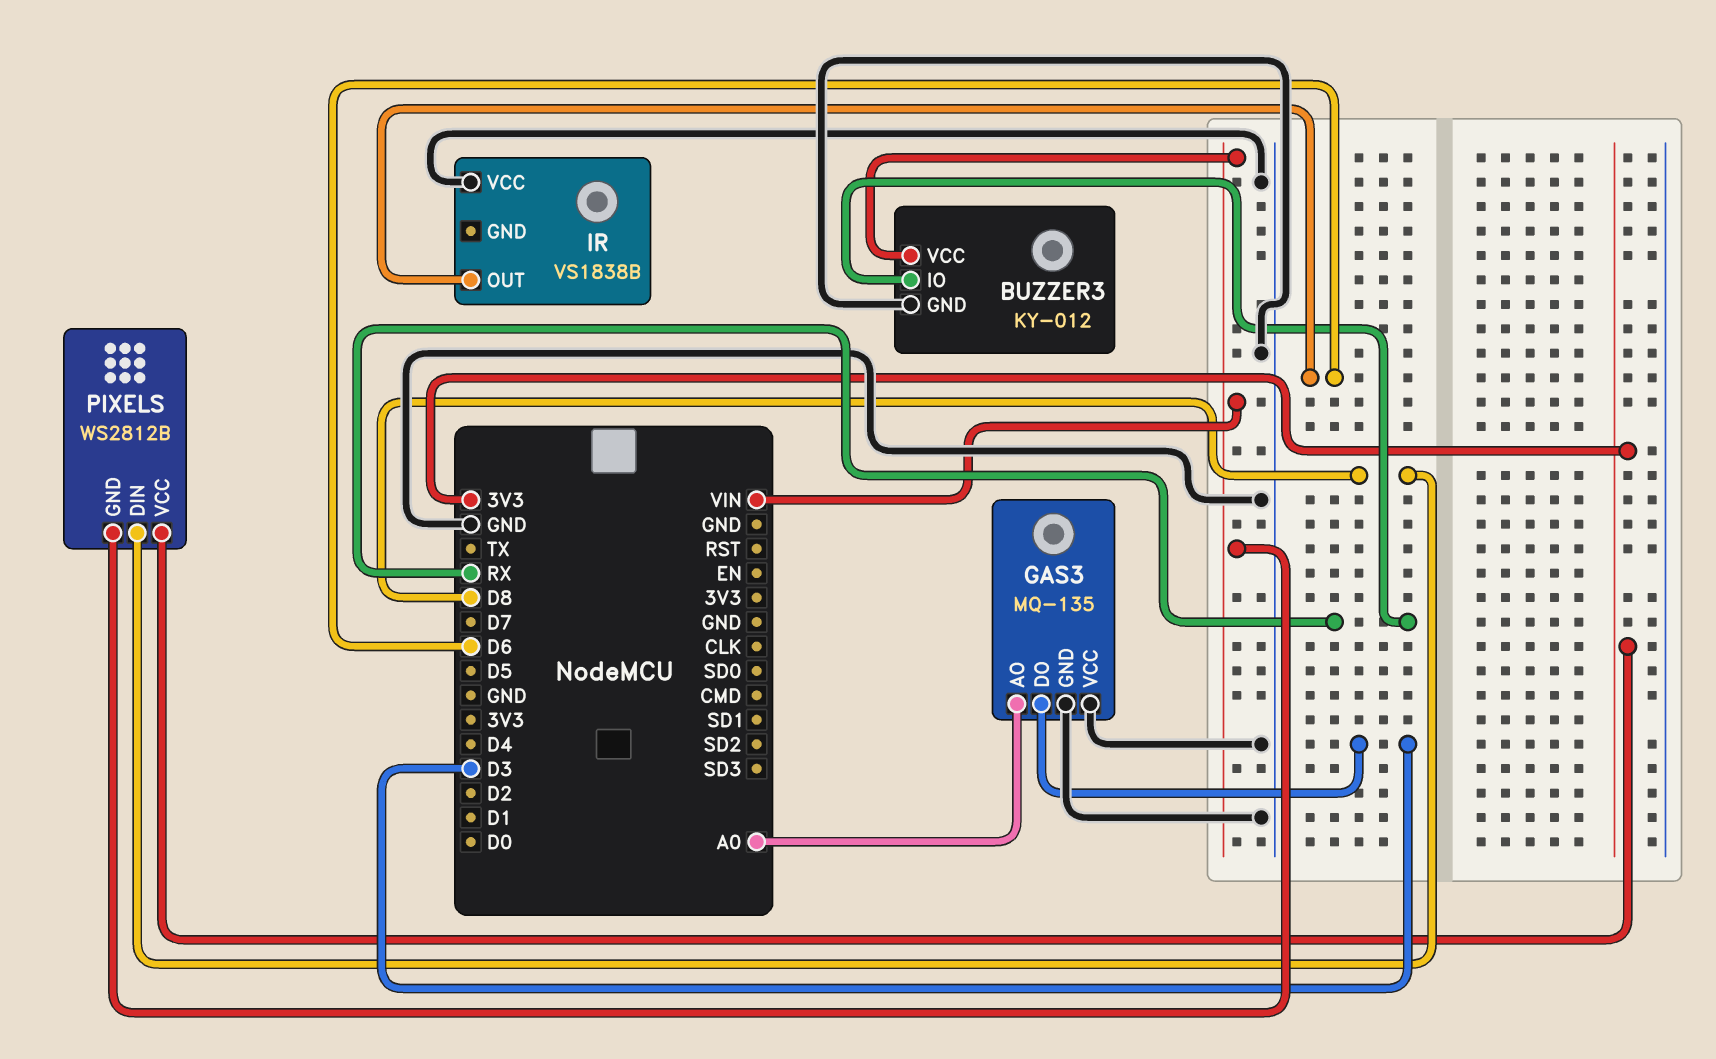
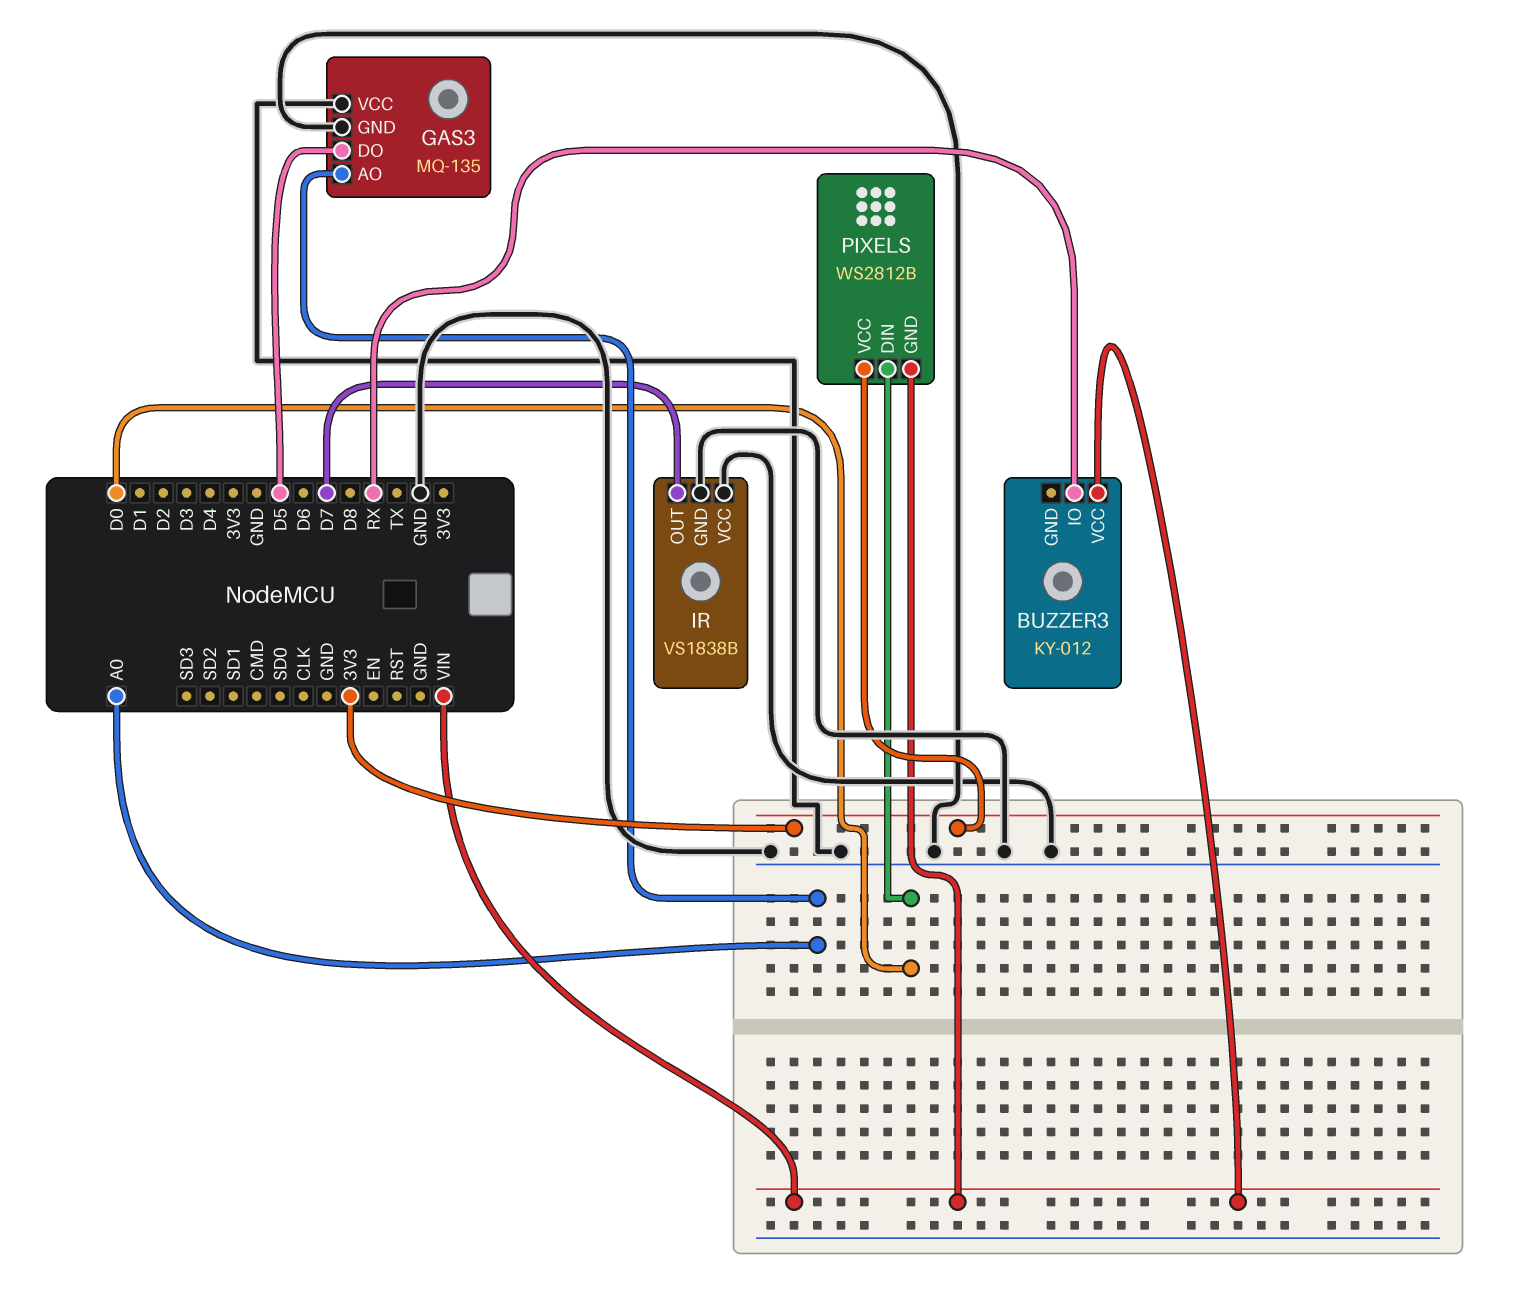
BUZZER3 pin GND: GND -> none
GAS3 pin DO: D3 -> D5
IR pin GND: none -> GND
IR pin OUT: D6 -> D7
PIXELS pin DIN: D8 -> D0

